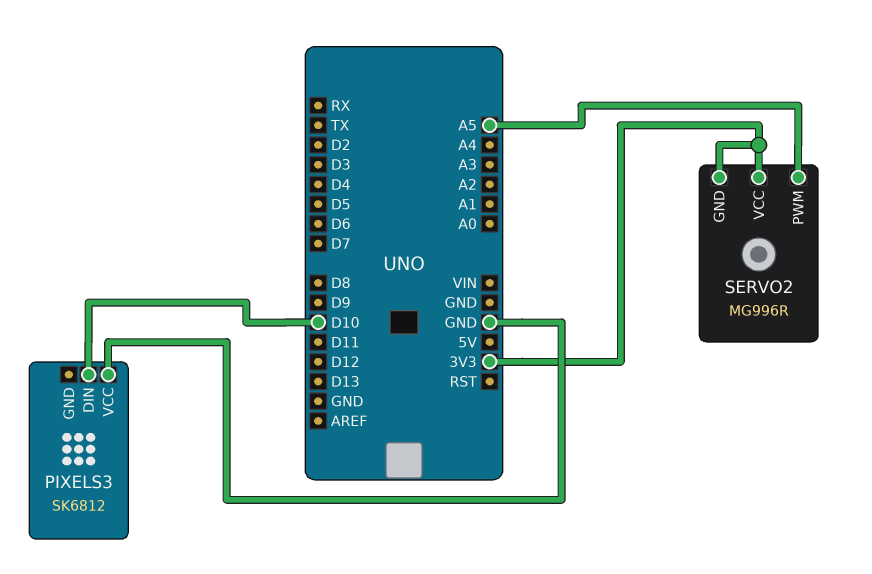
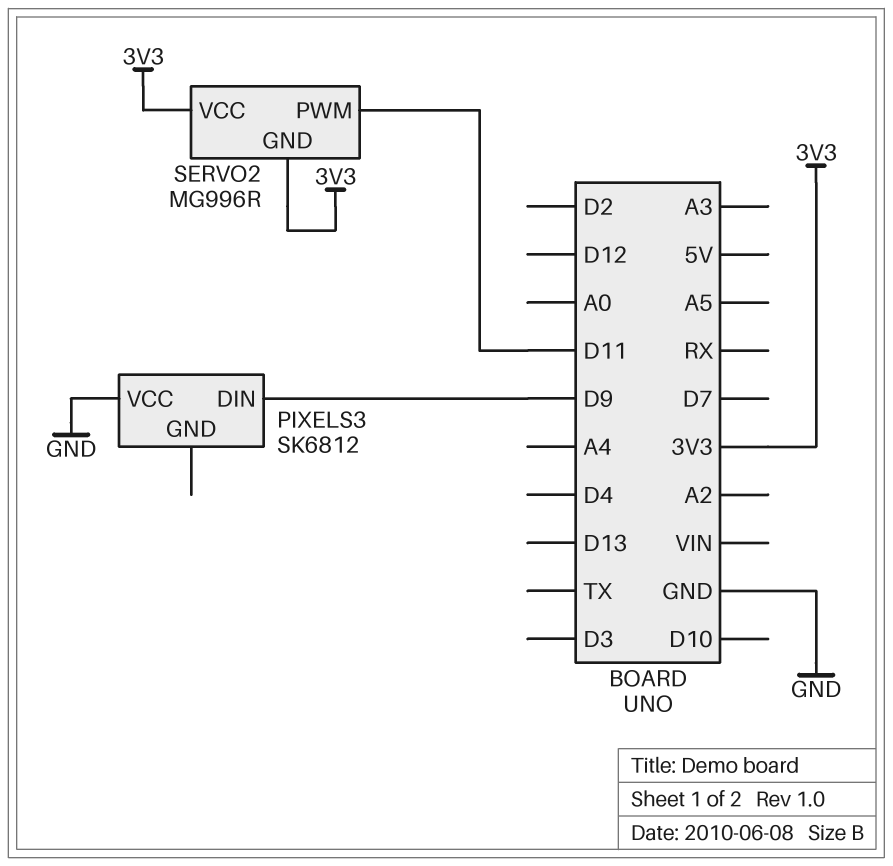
PIXELS3 pin DIN: D10 -> D9
SERVO2 pin PWM: A5 -> D11

